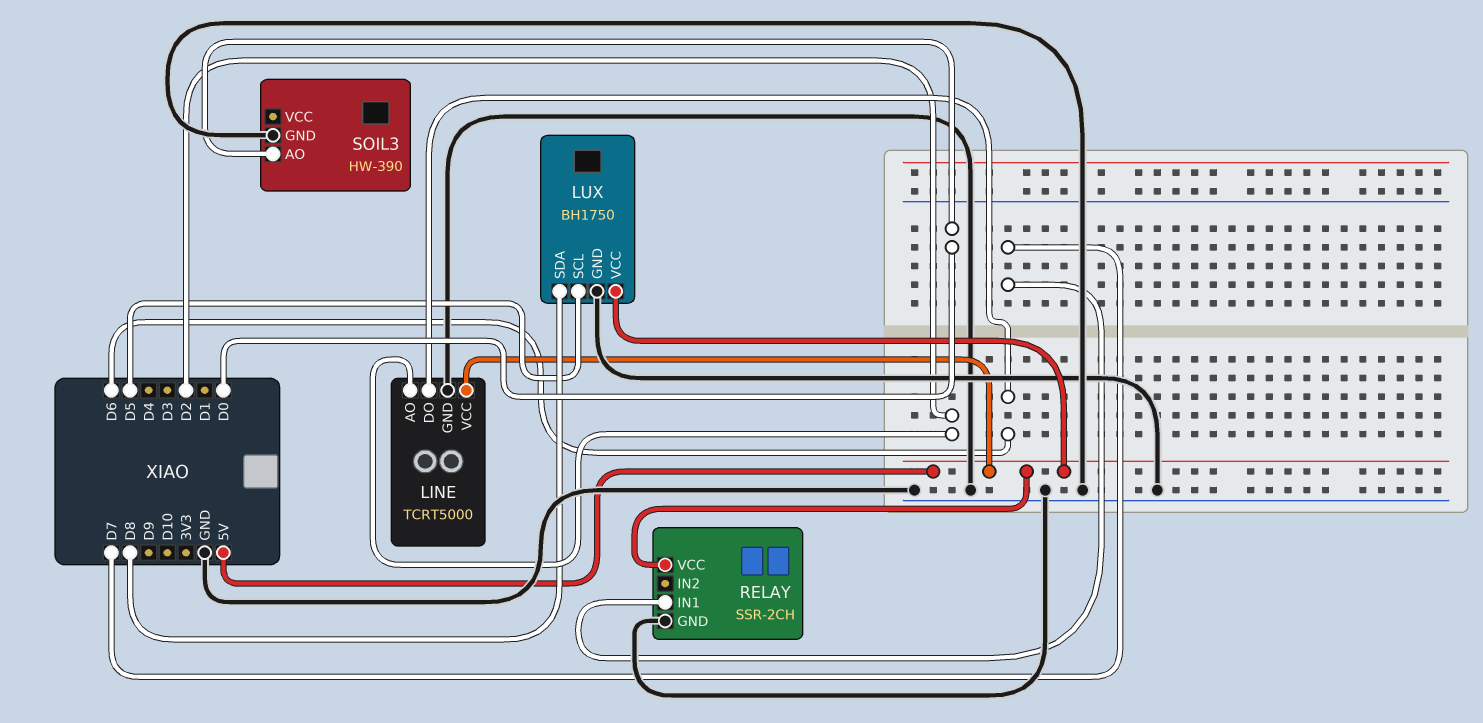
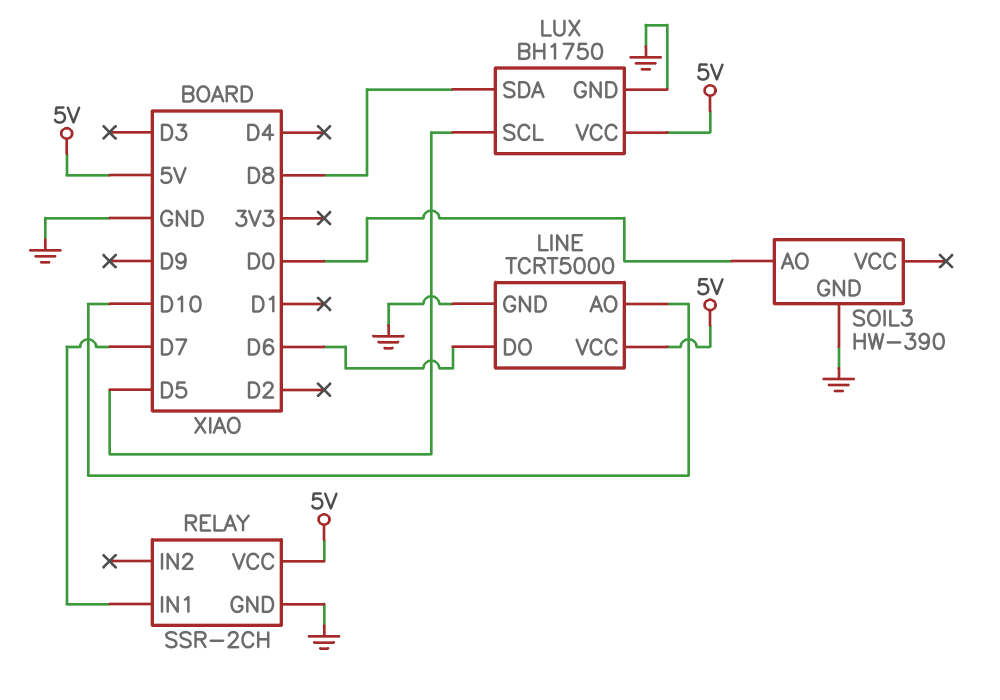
LINE pin AO: D2 -> D10

